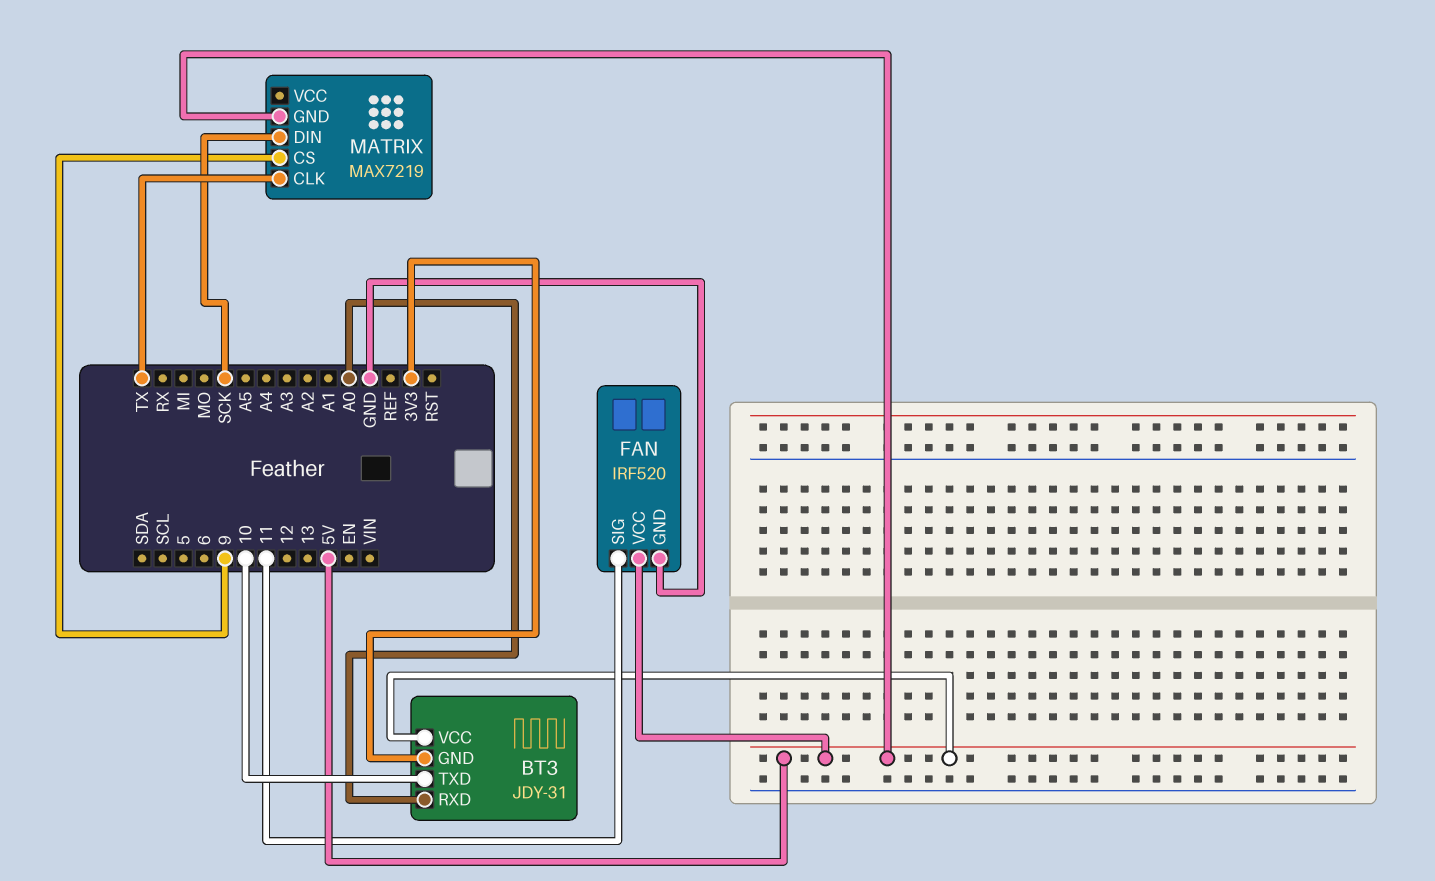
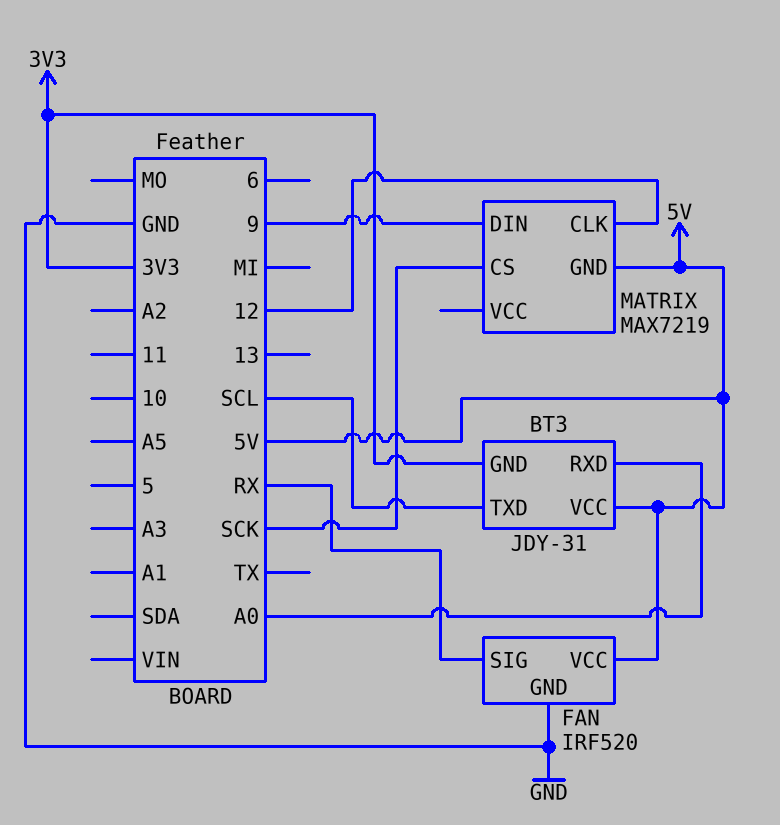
BT3 pin TXD: 10 -> SCL
FAN pin SIG: 11 -> RX
MATRIX pin CLK: TX -> 12
MATRIX pin CS: 9 -> SCK
MATRIX pin DIN: SCK -> 9

